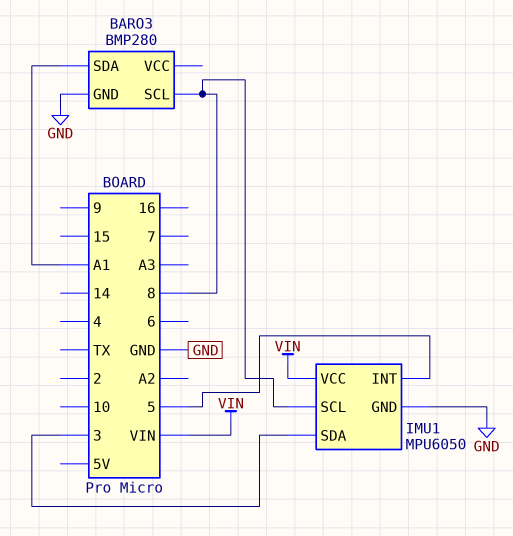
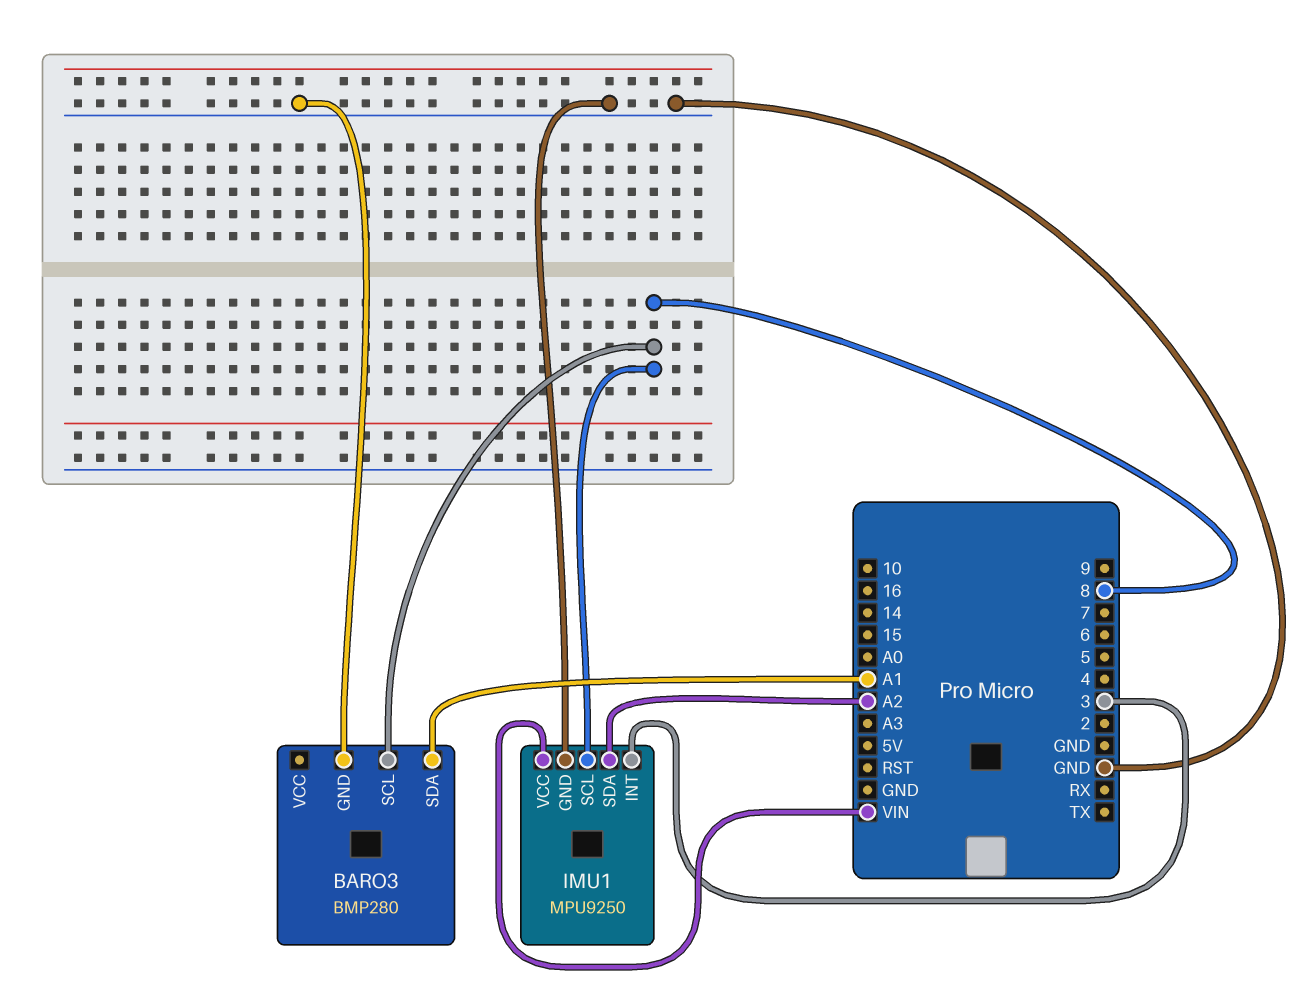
IMU1: MPU6050 -> MPU9250
IMU1 pin INT: 5 -> 3
IMU1 pin SDA: 3 -> A2

